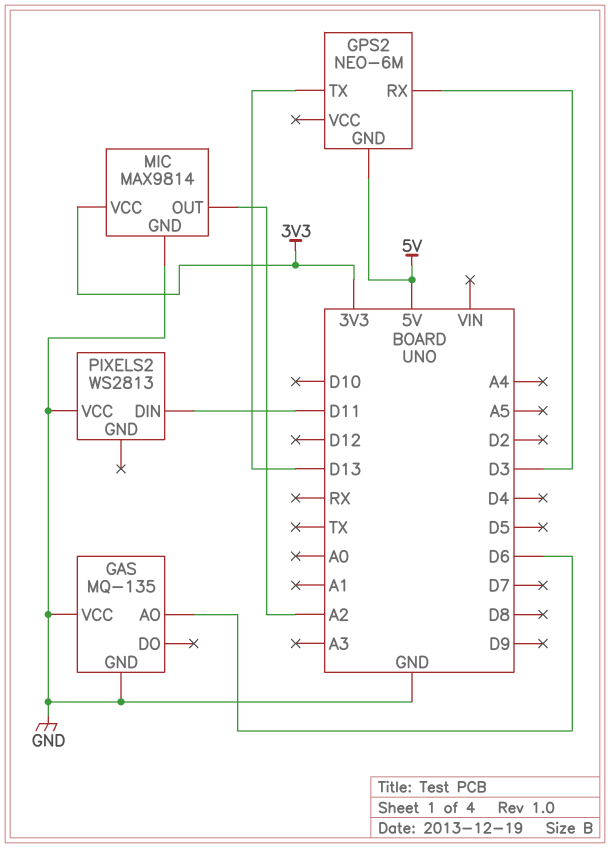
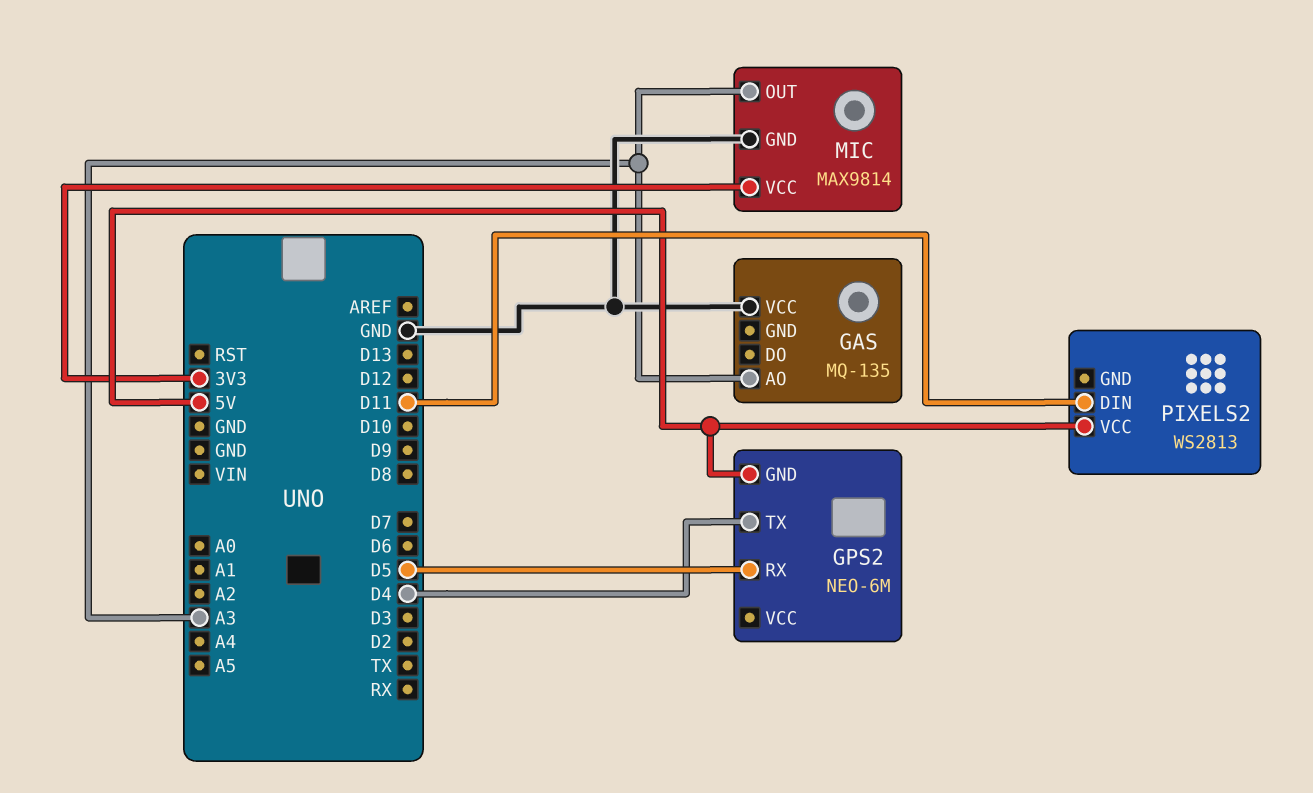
GAS pin AO: D6 -> A3
GAS pin GND: GND -> none
GPS2 pin RX: D3 -> D5
GPS2 pin TX: D13 -> D4
MIC pin OUT: A2 -> A3
PIXELS2 pin VCC: GND -> 5V

